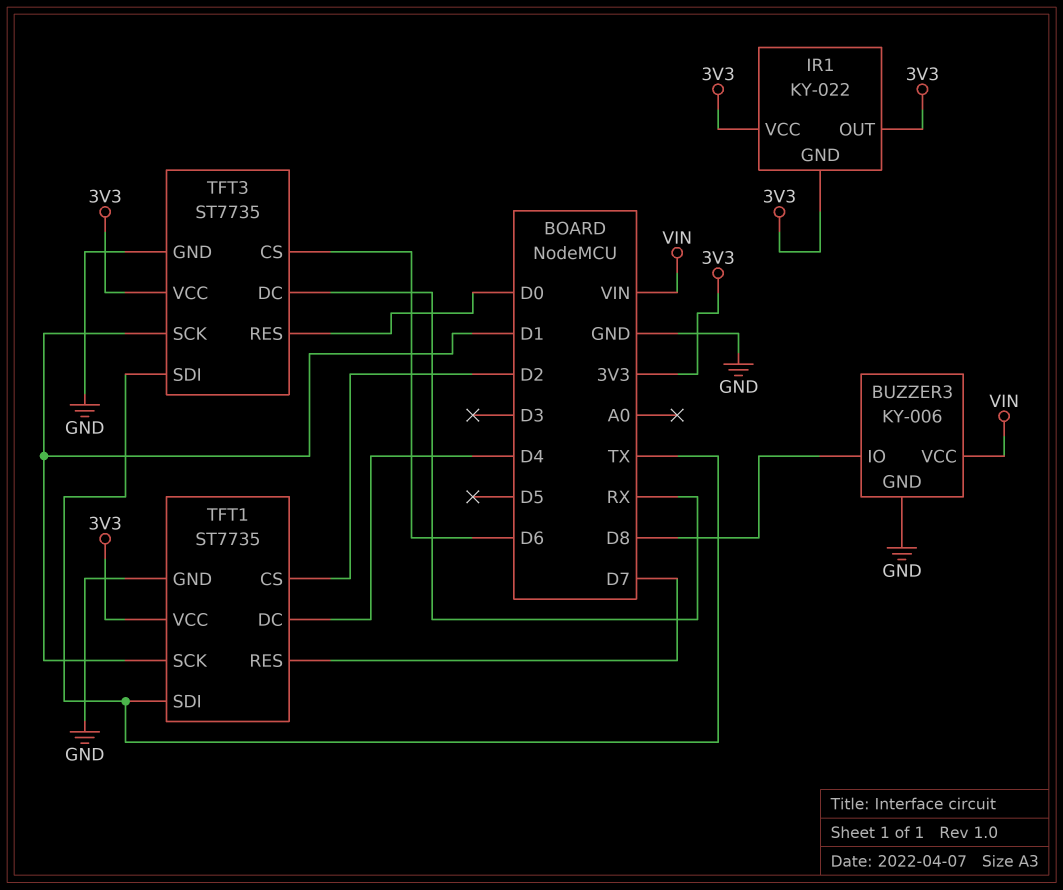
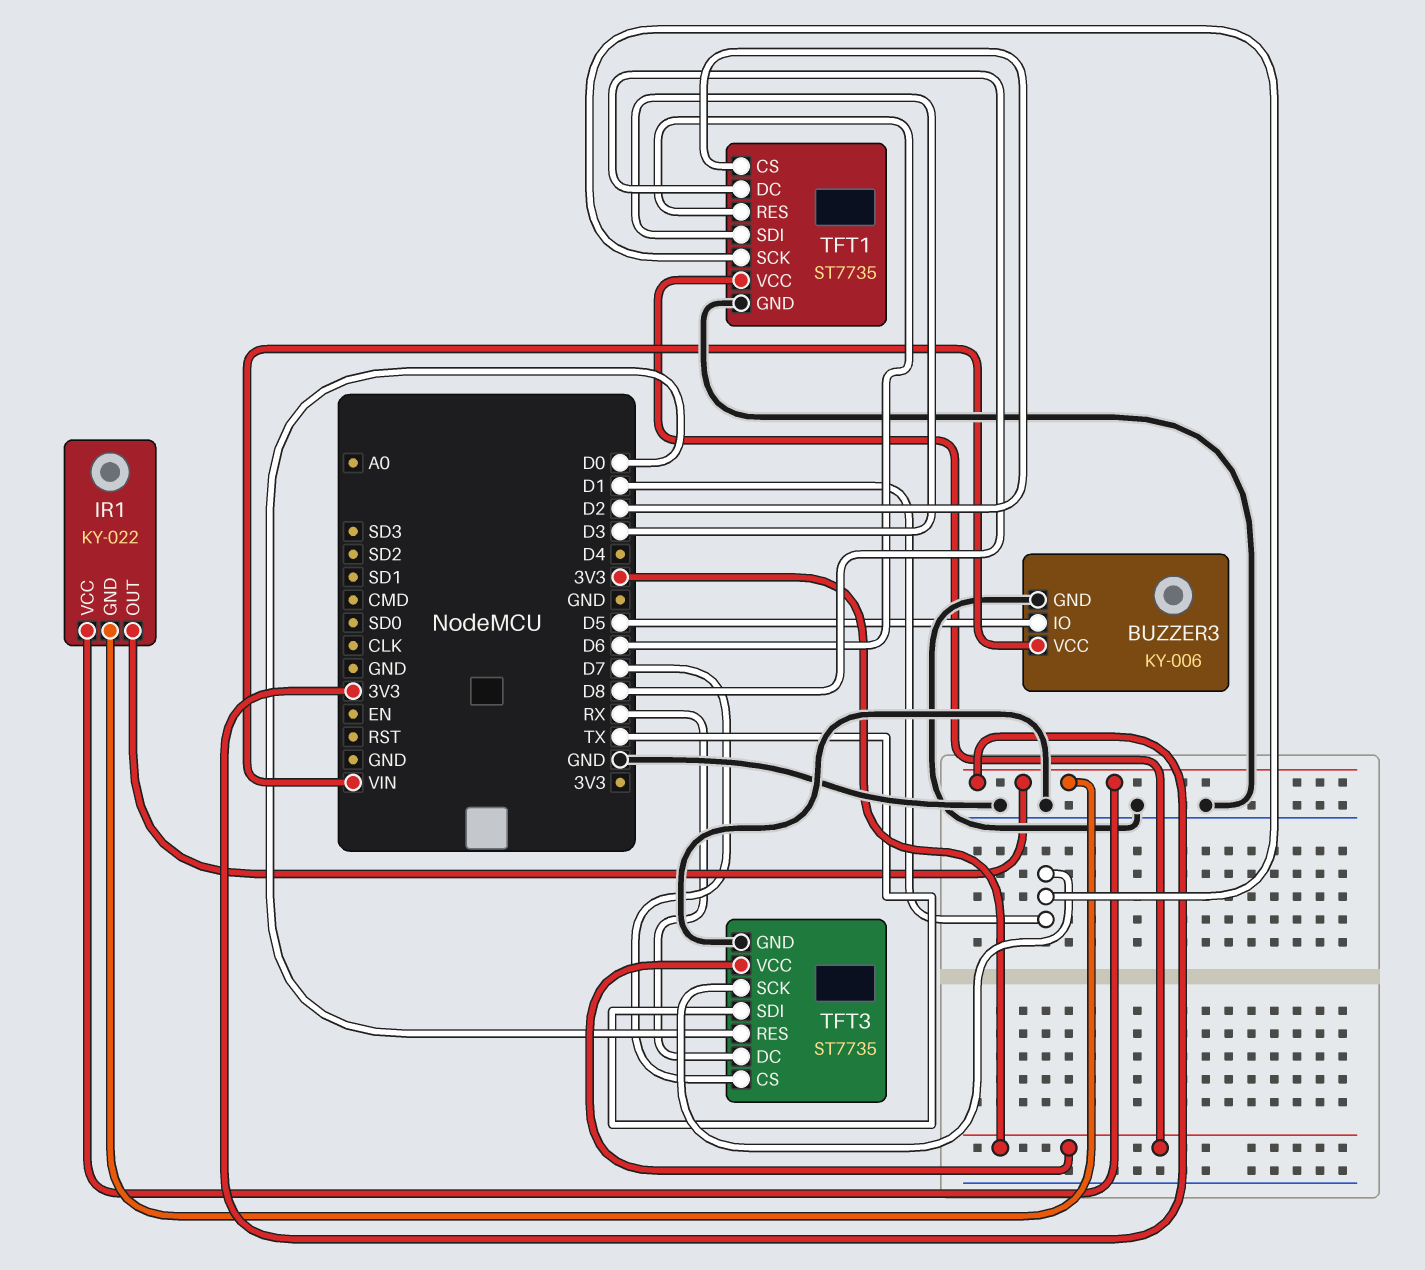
BUZZER3 pin IO: D8 -> D5
TFT1 pin DC: D4 -> D8
TFT1 pin RES: D7 -> D6
TFT1 pin SDI: TX -> D3
TFT3 pin CS: D6 -> D7

